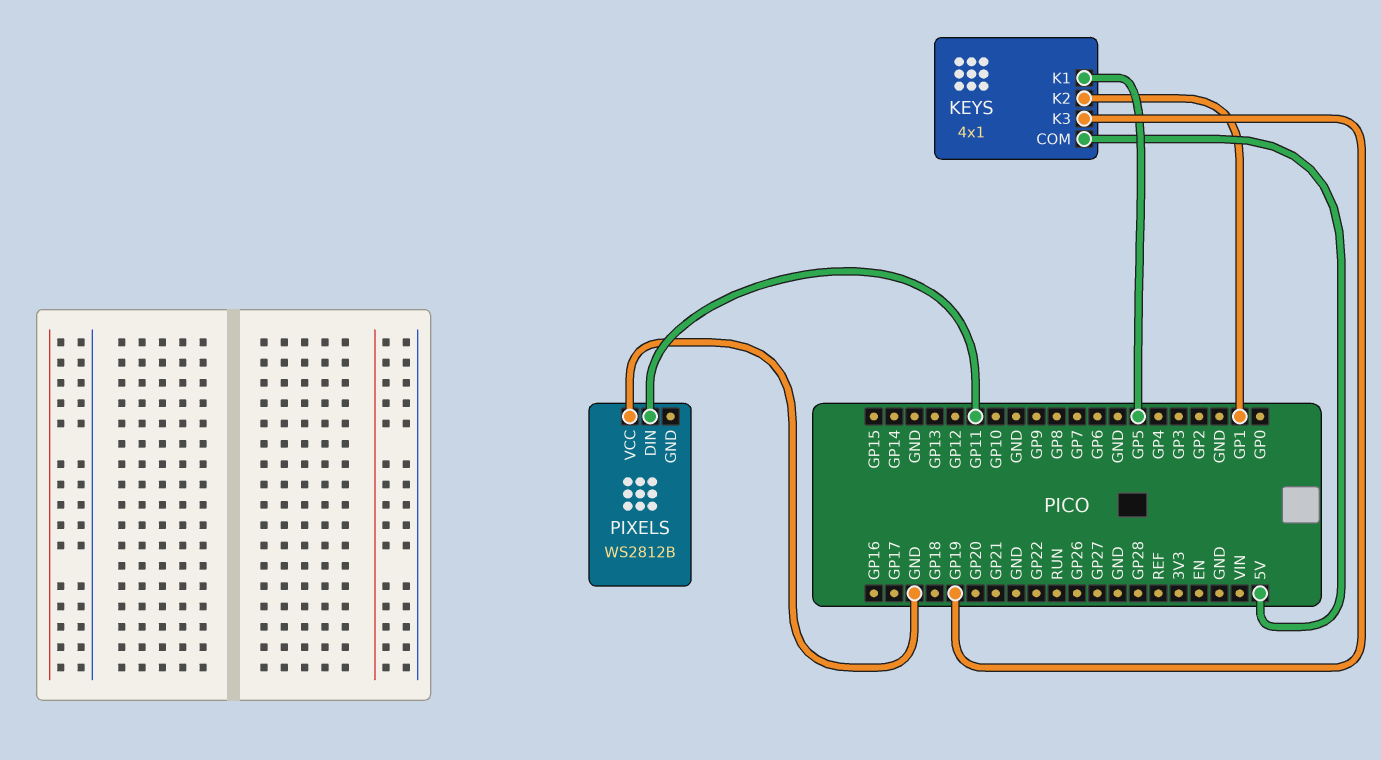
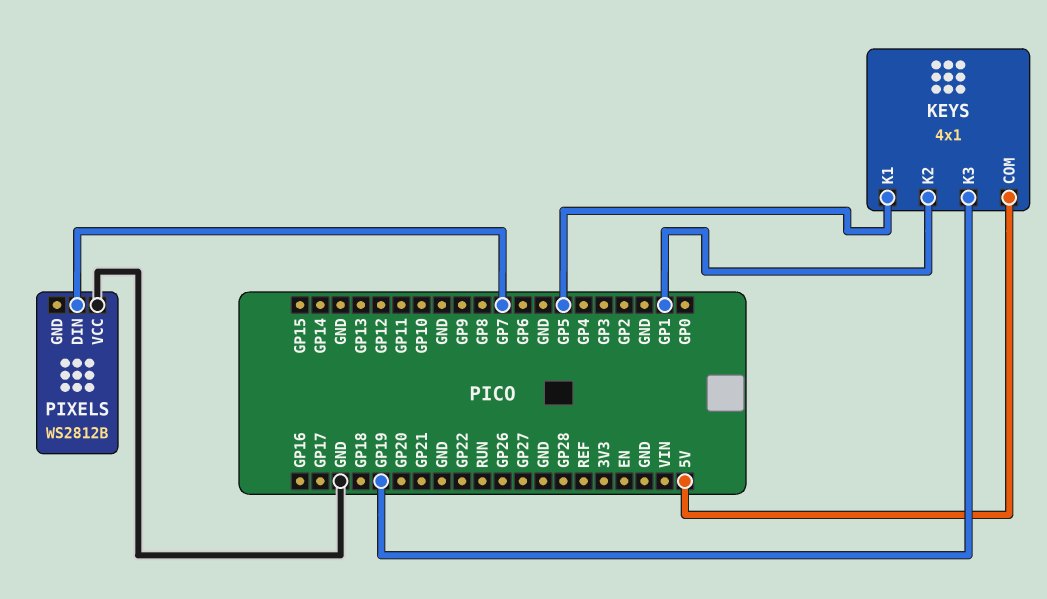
PIXELS pin DIN: GP11 -> GP7

